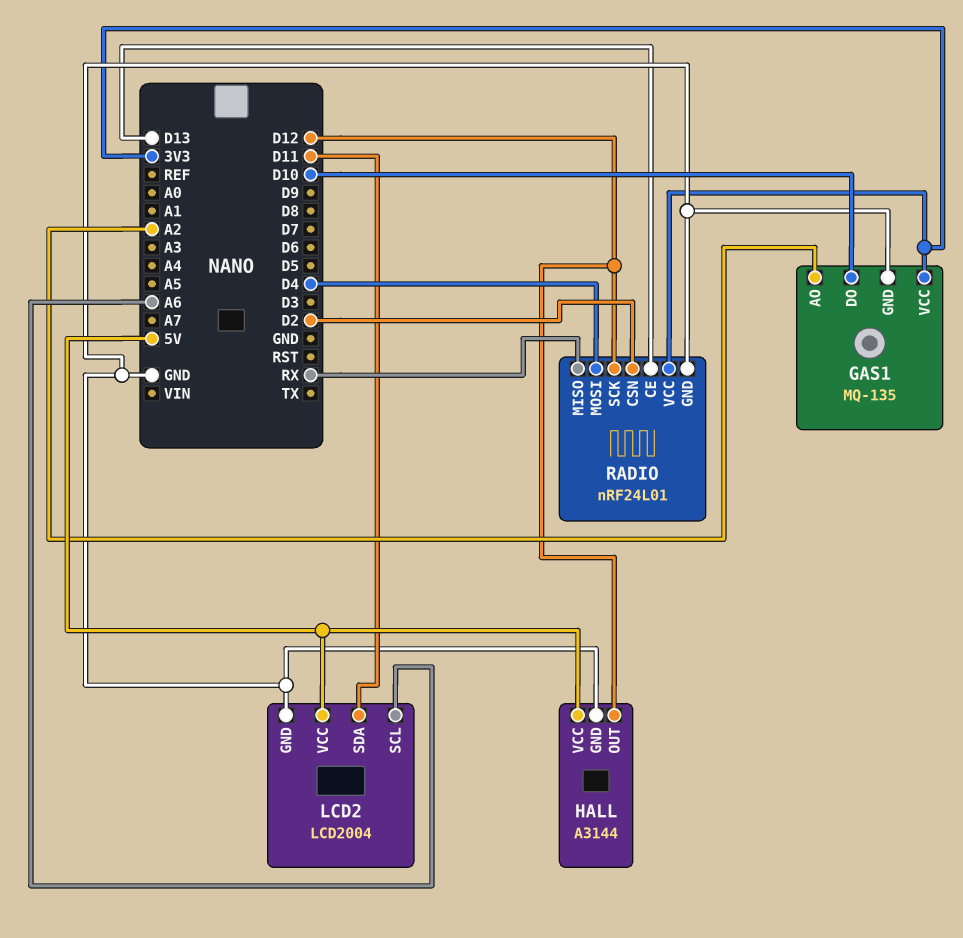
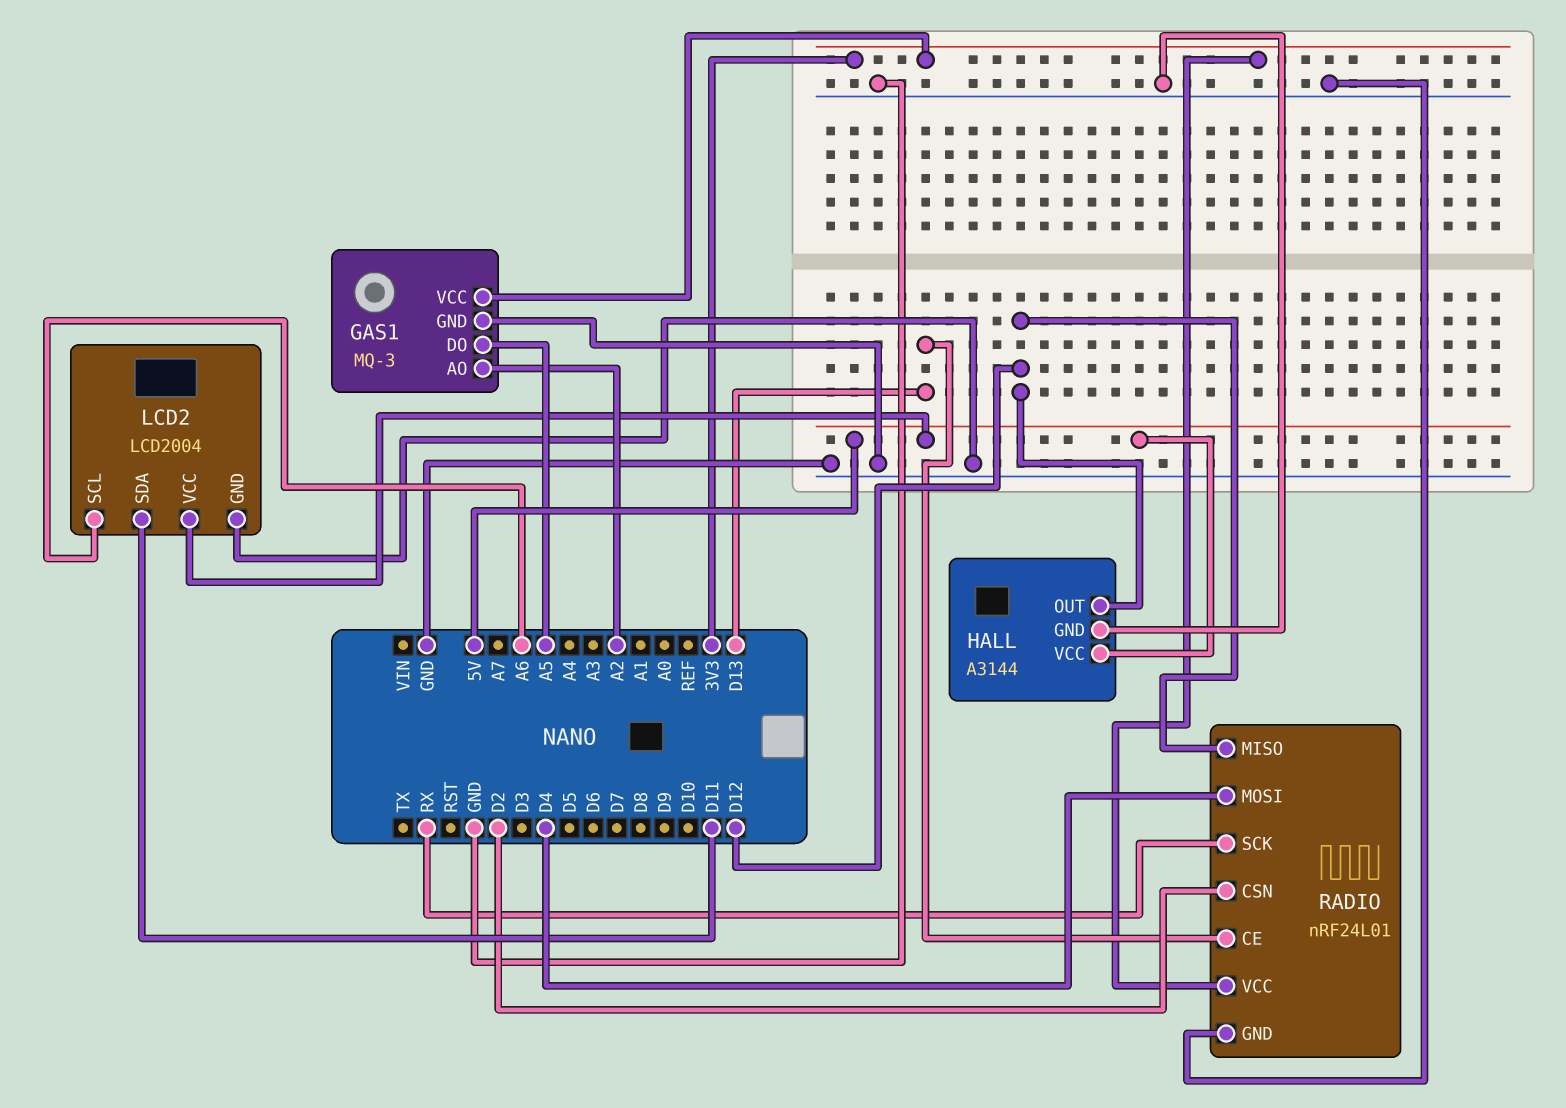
GAS1: MQ-135 -> MQ-3
GAS1 pin DO: D10 -> A5
RADIO pin MISO: RX -> D12
RADIO pin SCK: D12 -> RX

